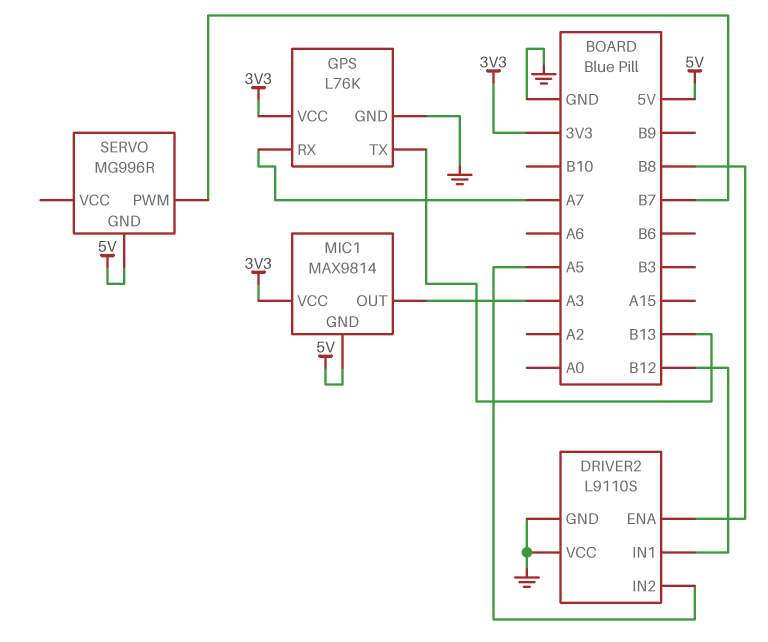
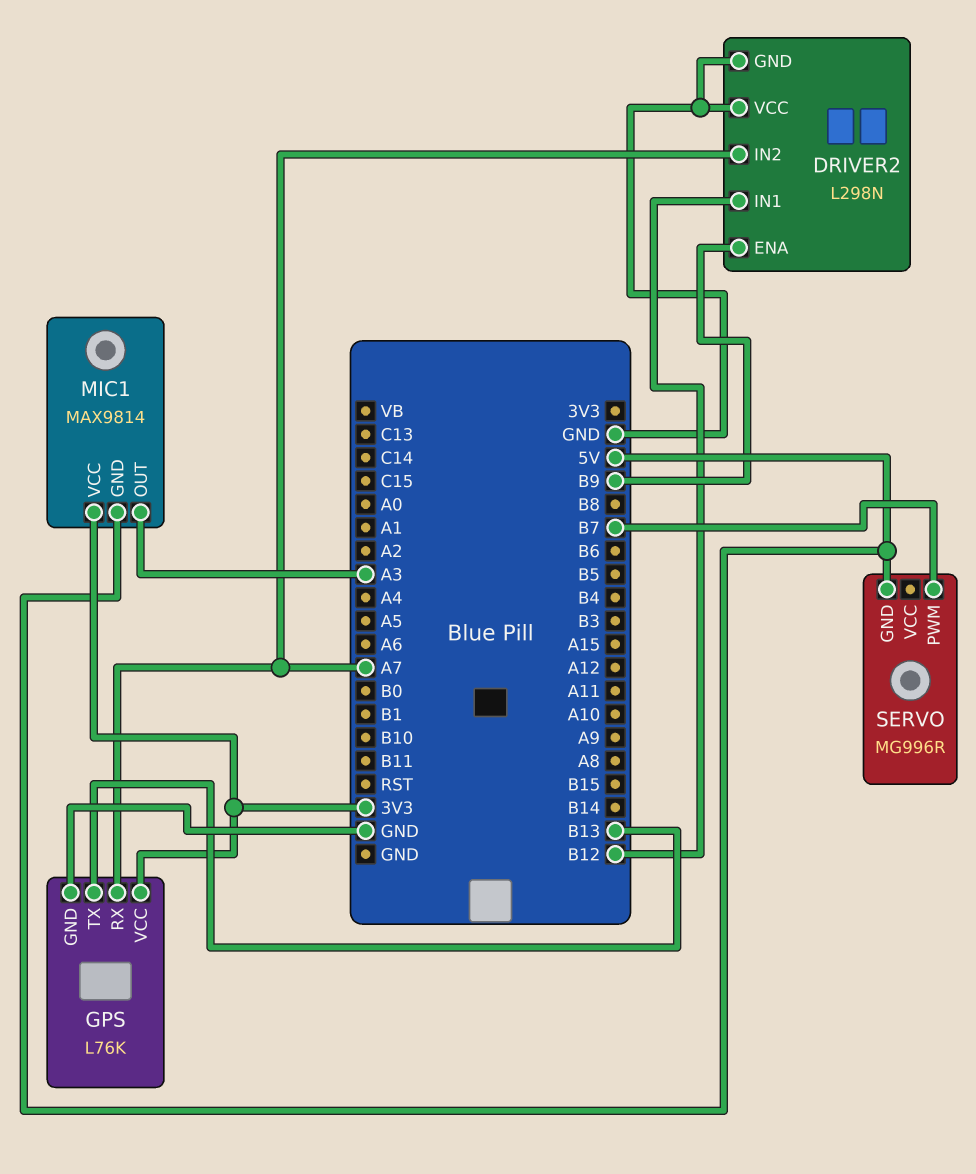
DRIVER2: L9110S -> L298N
DRIVER2 pin ENA: B8 -> B9
DRIVER2 pin IN2: A5 -> A7

